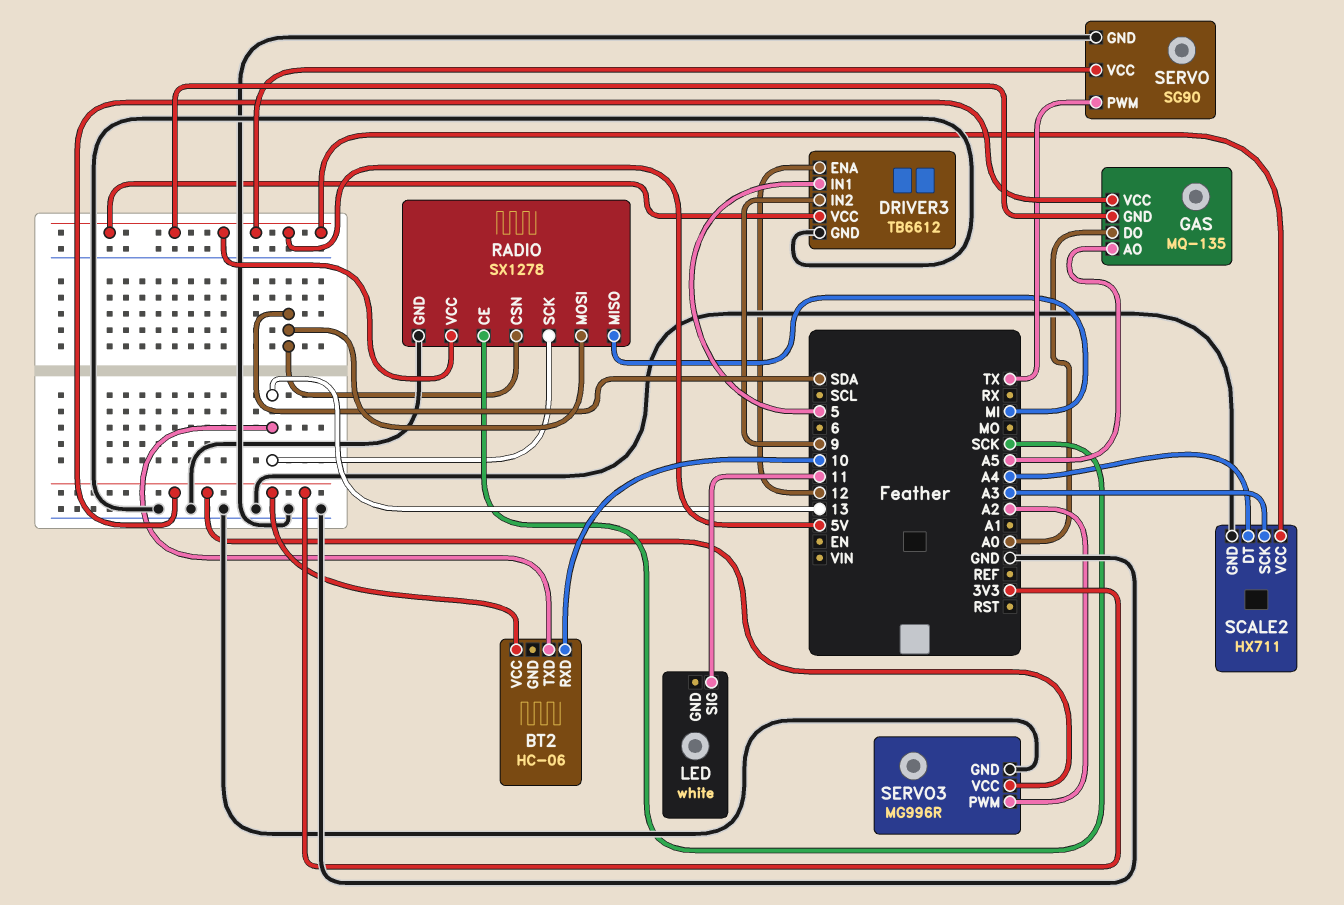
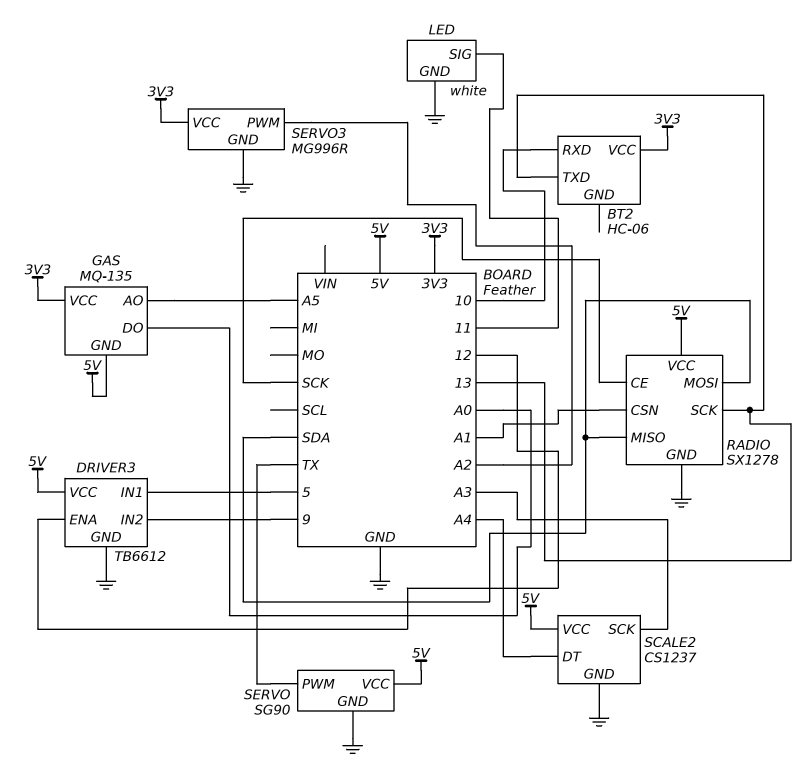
LED pin GND: none -> GND
RADIO pin CSN: SDA -> A1
RADIO pin MISO: MI -> SDA
SCALE2: HX711 -> CS1237

